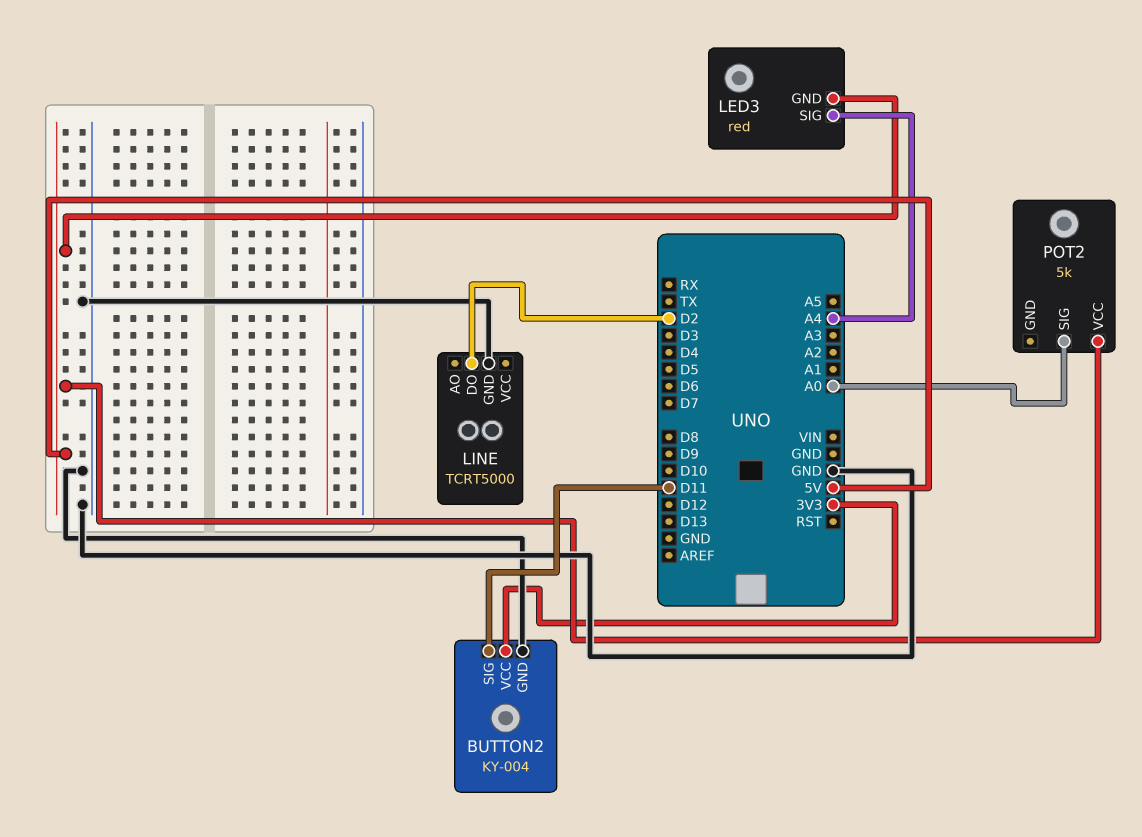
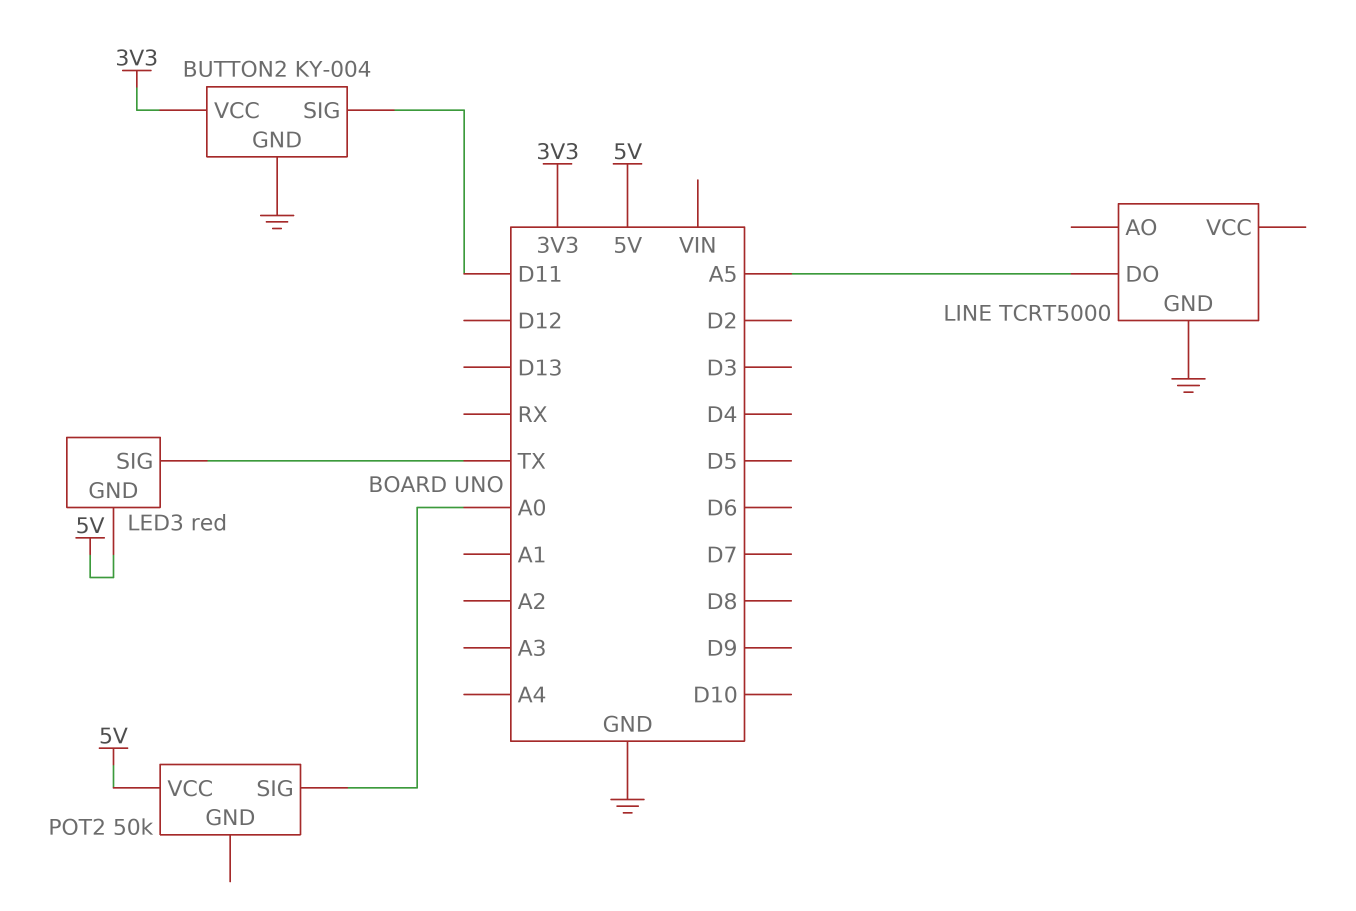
LED3 pin SIG: A4 -> TX
LINE pin DO: D2 -> A5
POT2: 5k -> 50k

